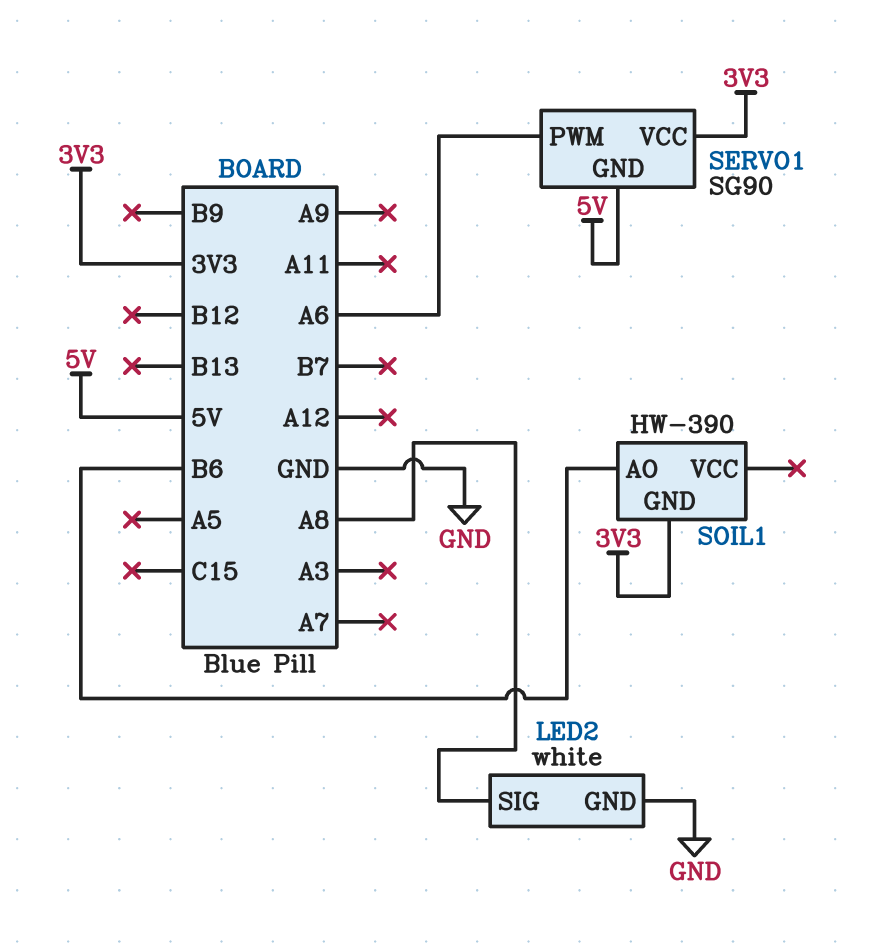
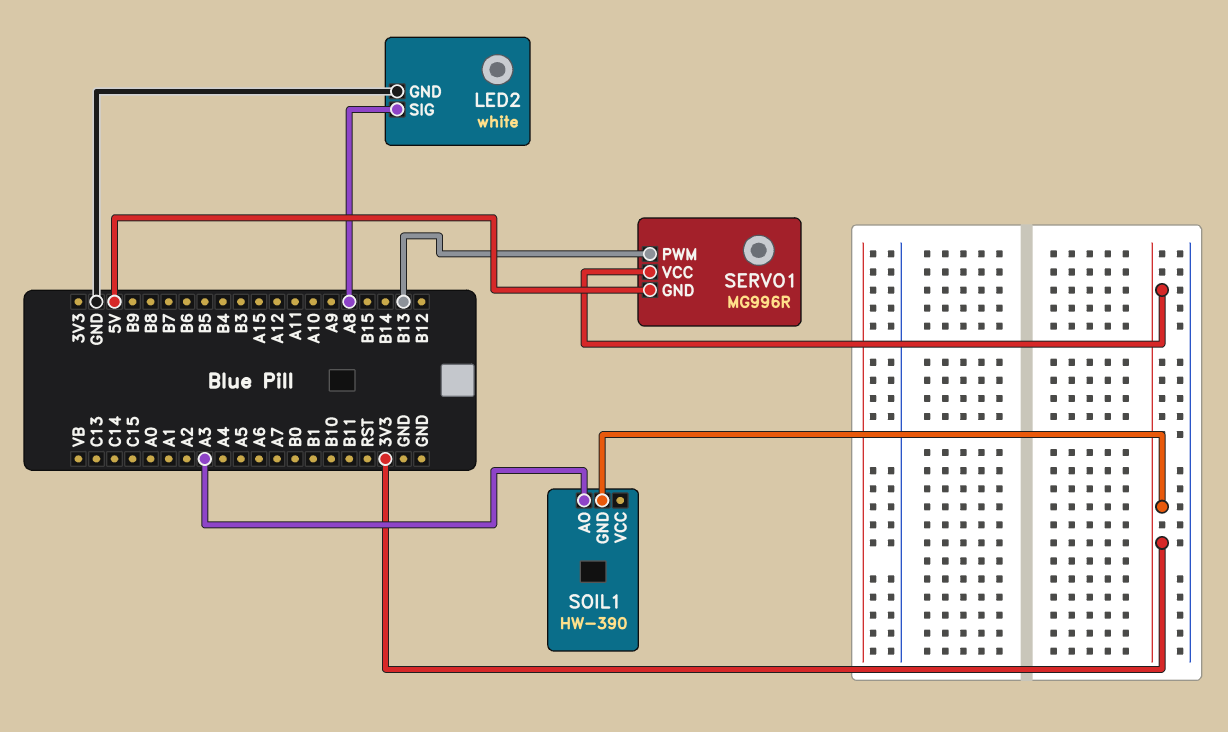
SERVO1: SG90 -> MG996R
SERVO1 pin PWM: A6 -> B13
SOIL1 pin AO: B6 -> A3

